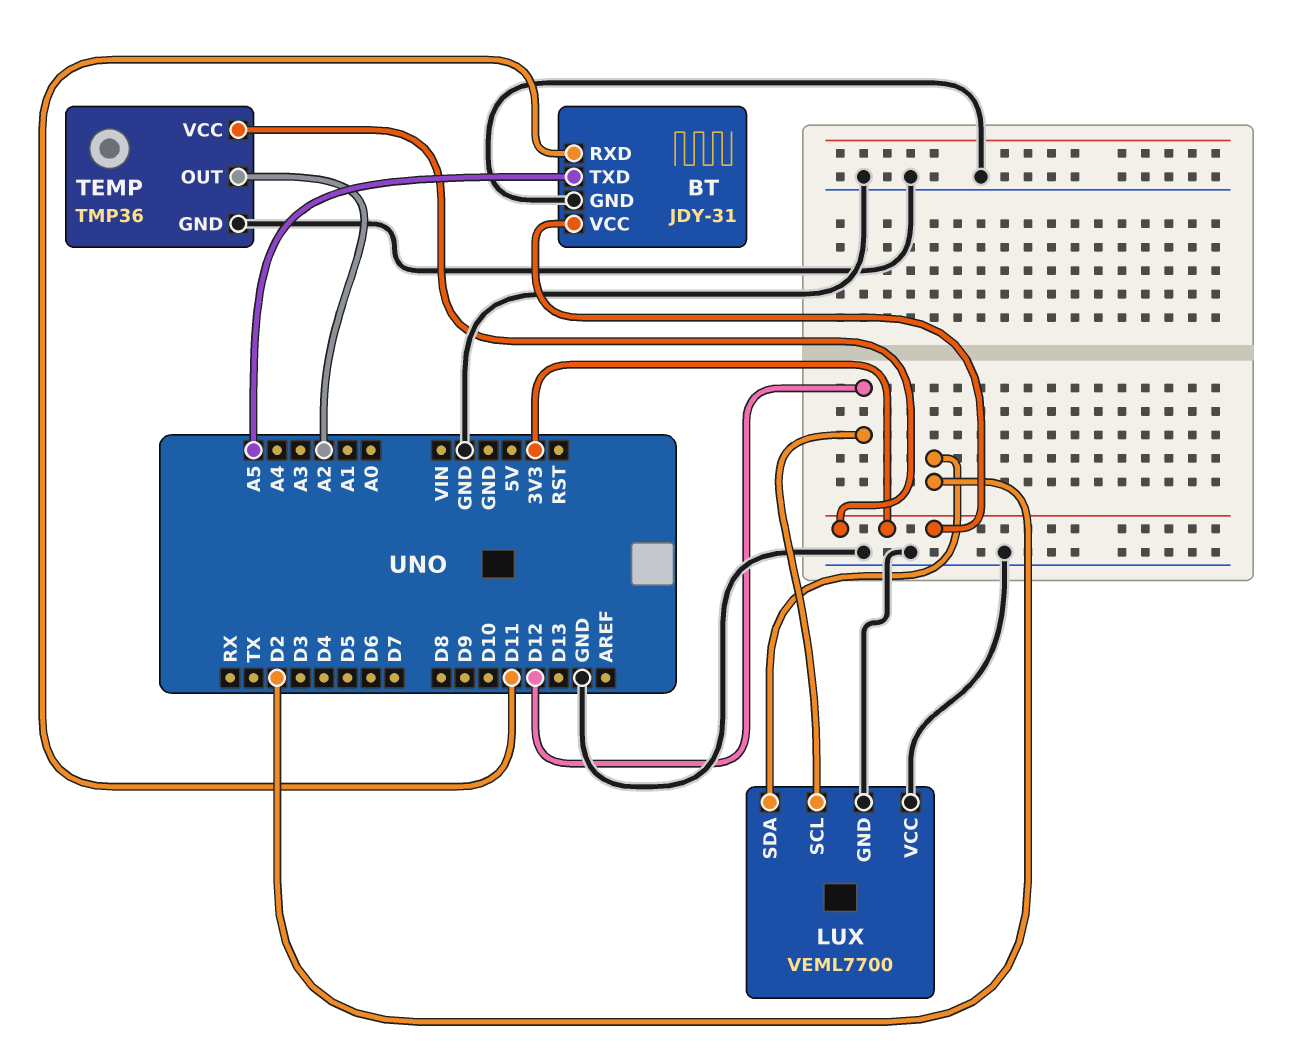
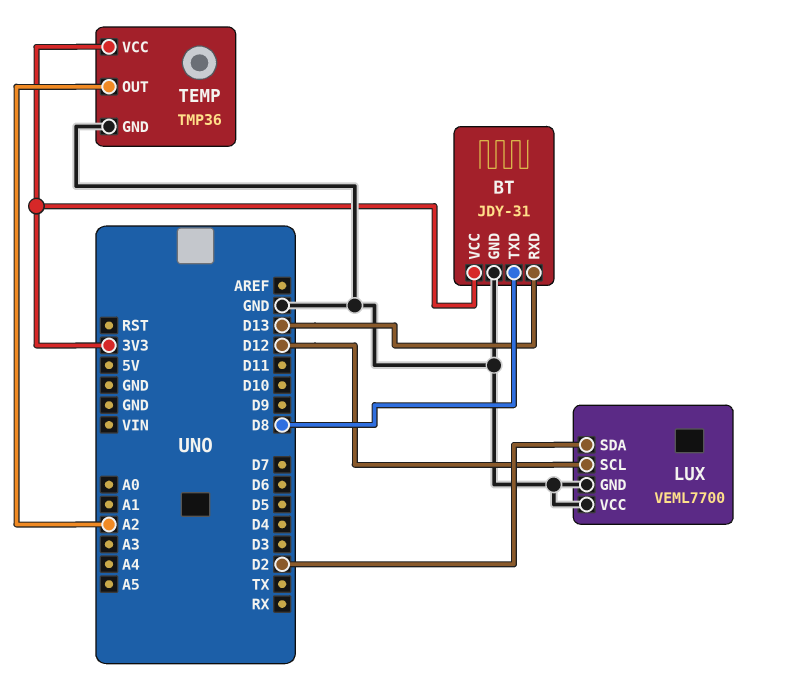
BT pin RXD: D11 -> D13
BT pin TXD: A5 -> D8

